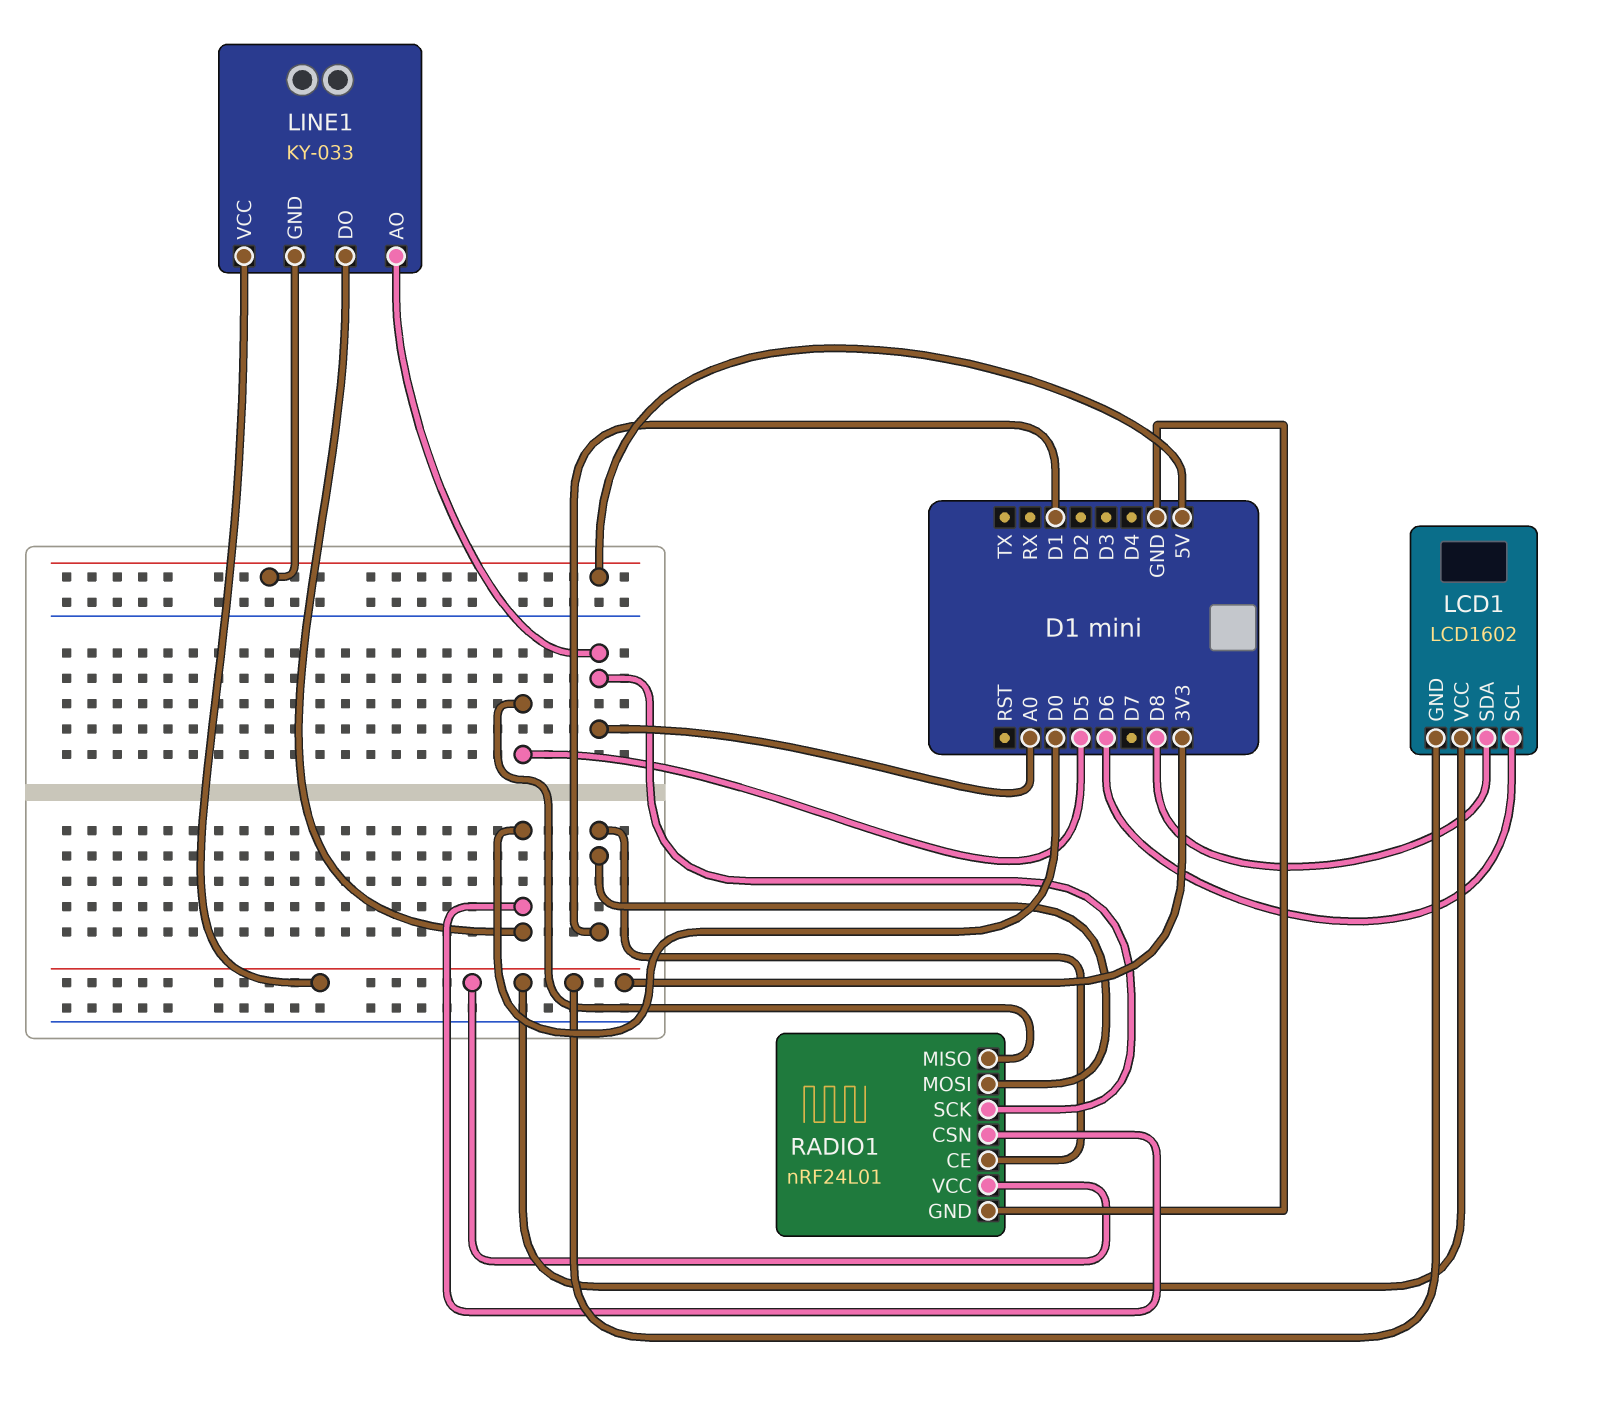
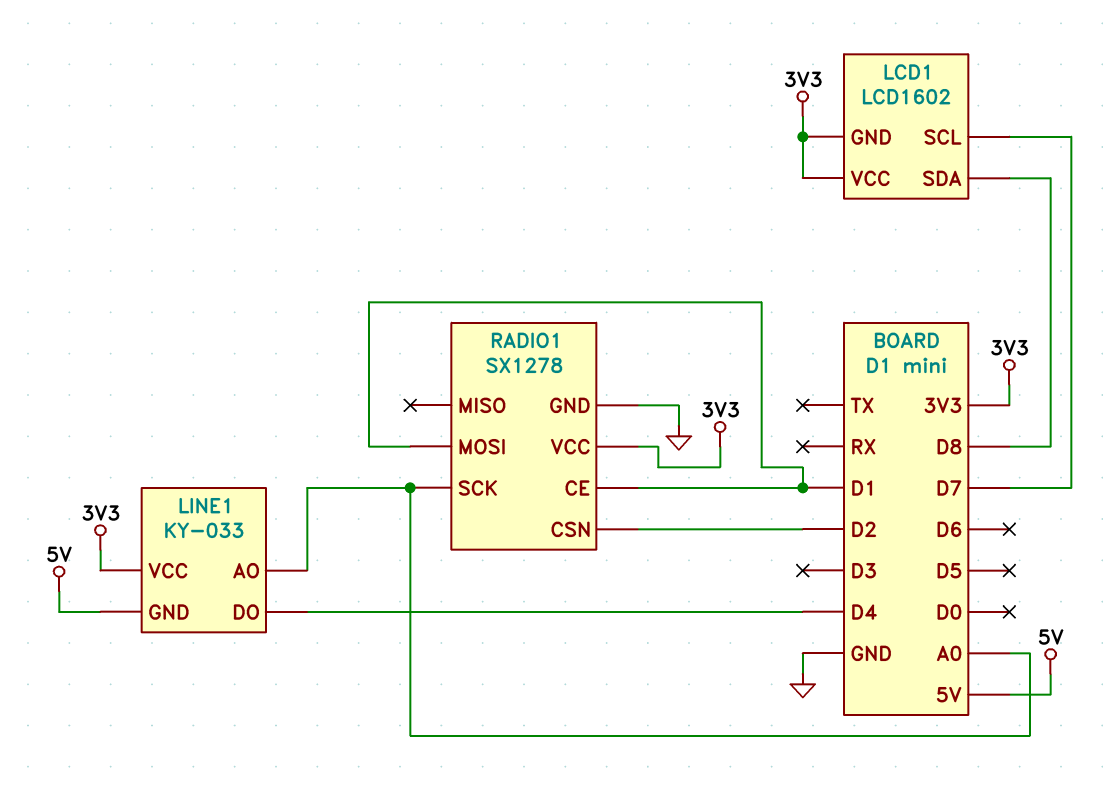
LCD1 pin SCL: D6 -> D7
LINE1 pin DO: D0 -> D4
RADIO1: nRF24L01 -> SX1278
RADIO1 pin CSN: D0 -> D2
RADIO1 pin MISO: D5 -> none

